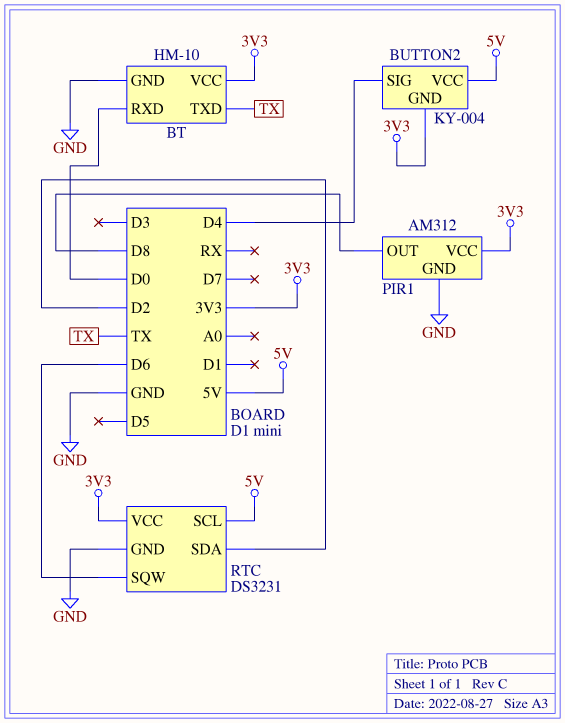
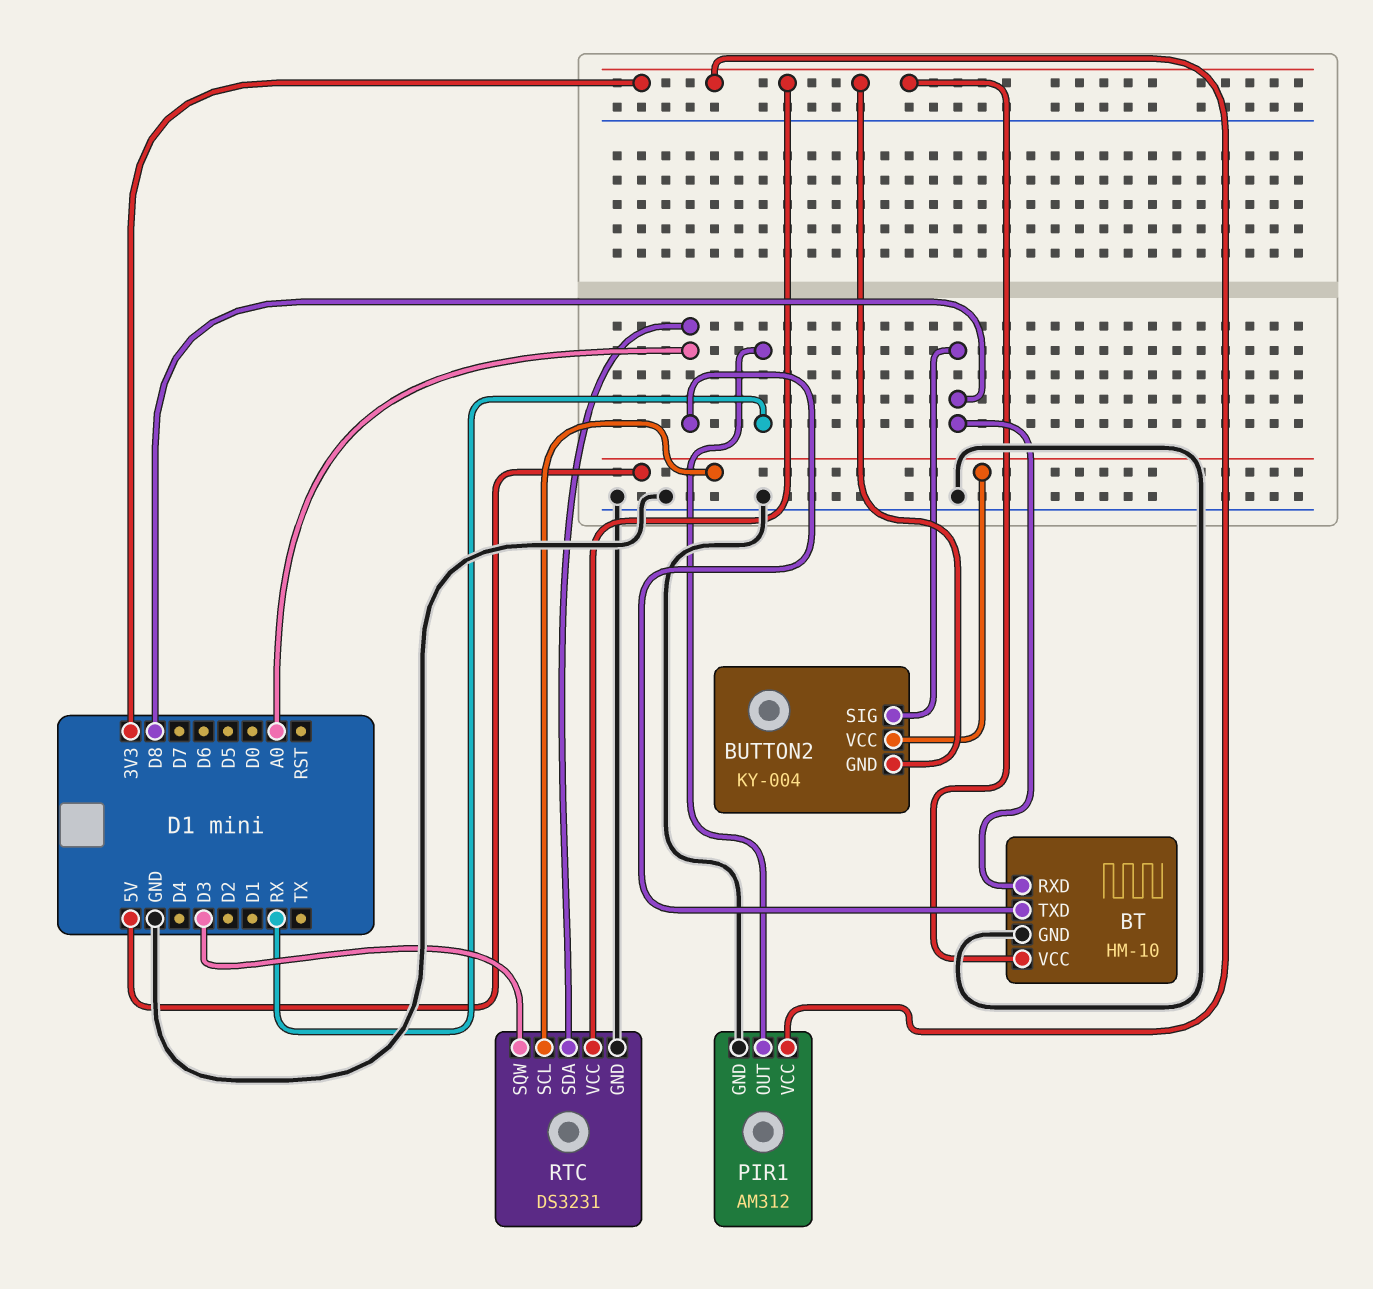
BT pin RXD: D0 -> D8
BT pin TXD: TX -> A0
BUTTON2 pin SIG: D4 -> D8
PIR1 pin OUT: D8 -> RX
RTC pin SDA: D2 -> A0
RTC pin SQW: D6 -> D3

